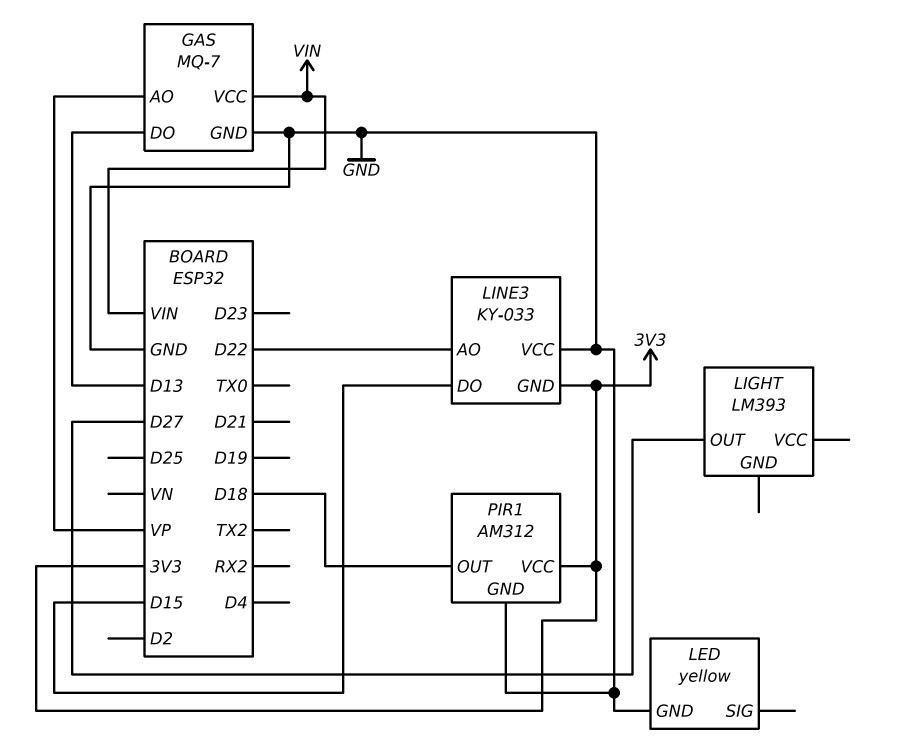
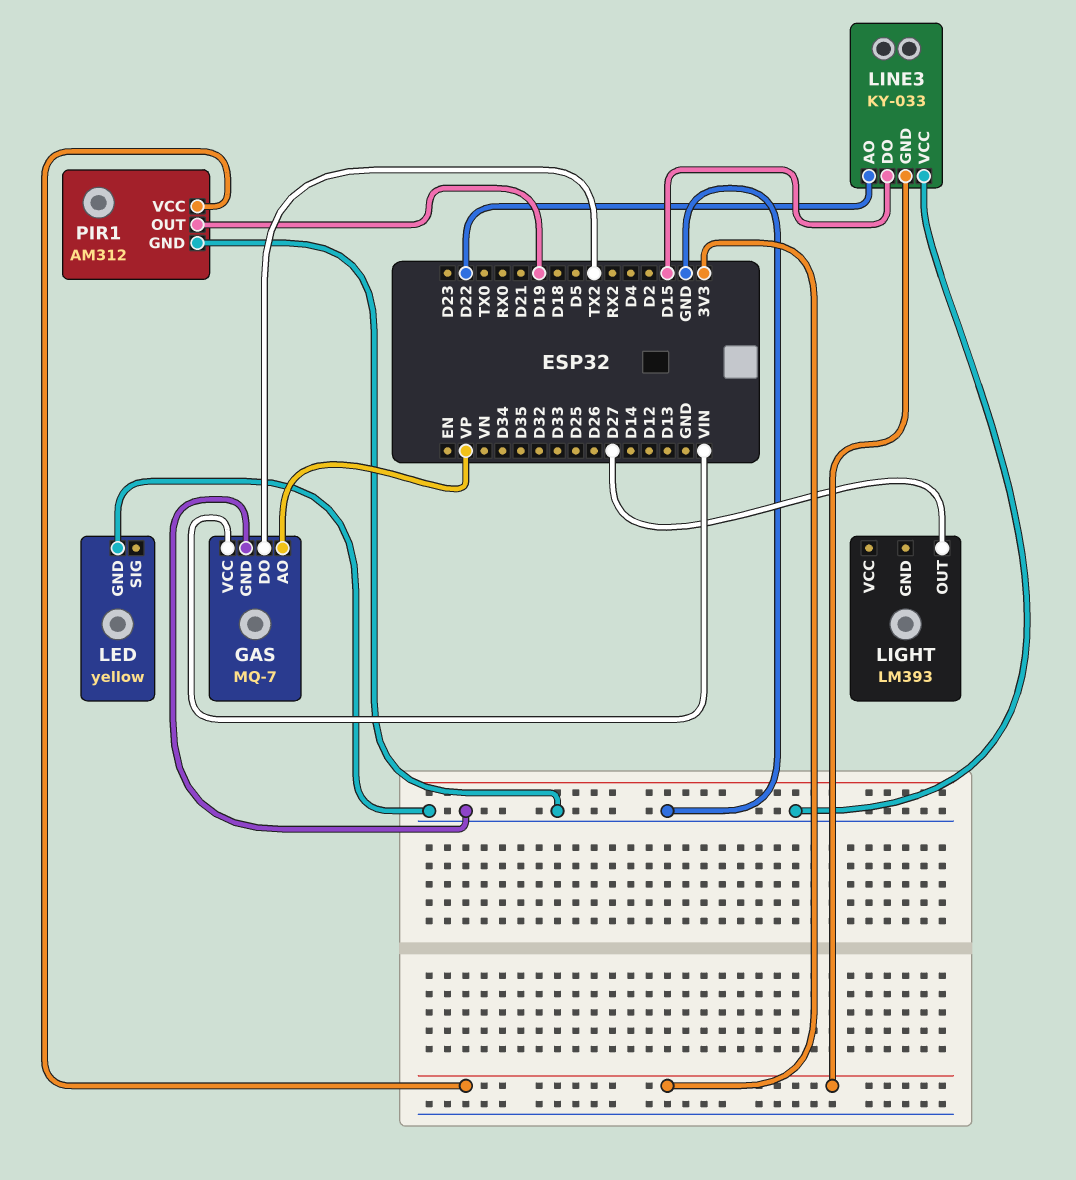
GAS pin DO: D13 -> TX2
PIR1 pin OUT: D18 -> D19

